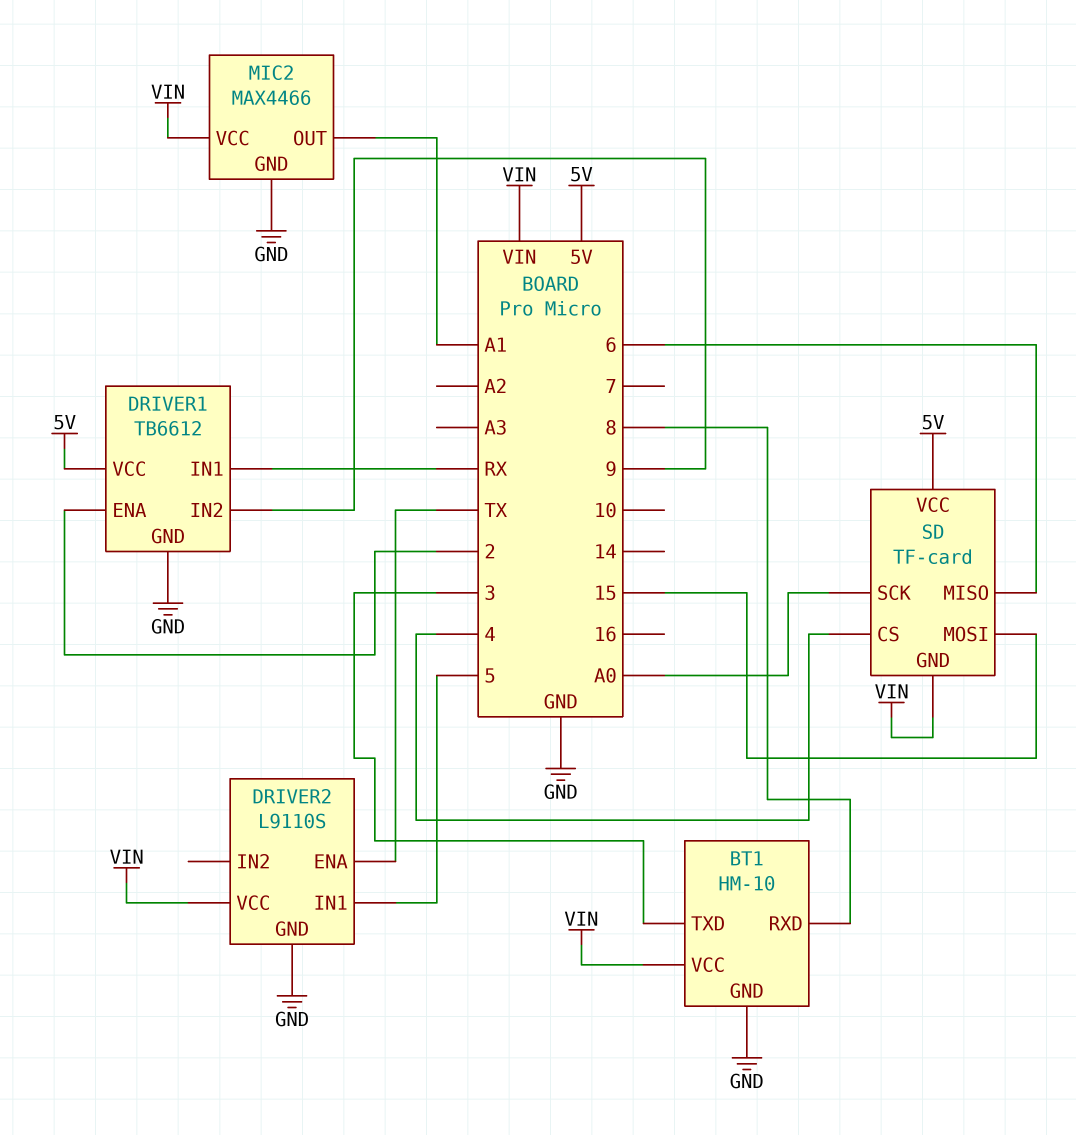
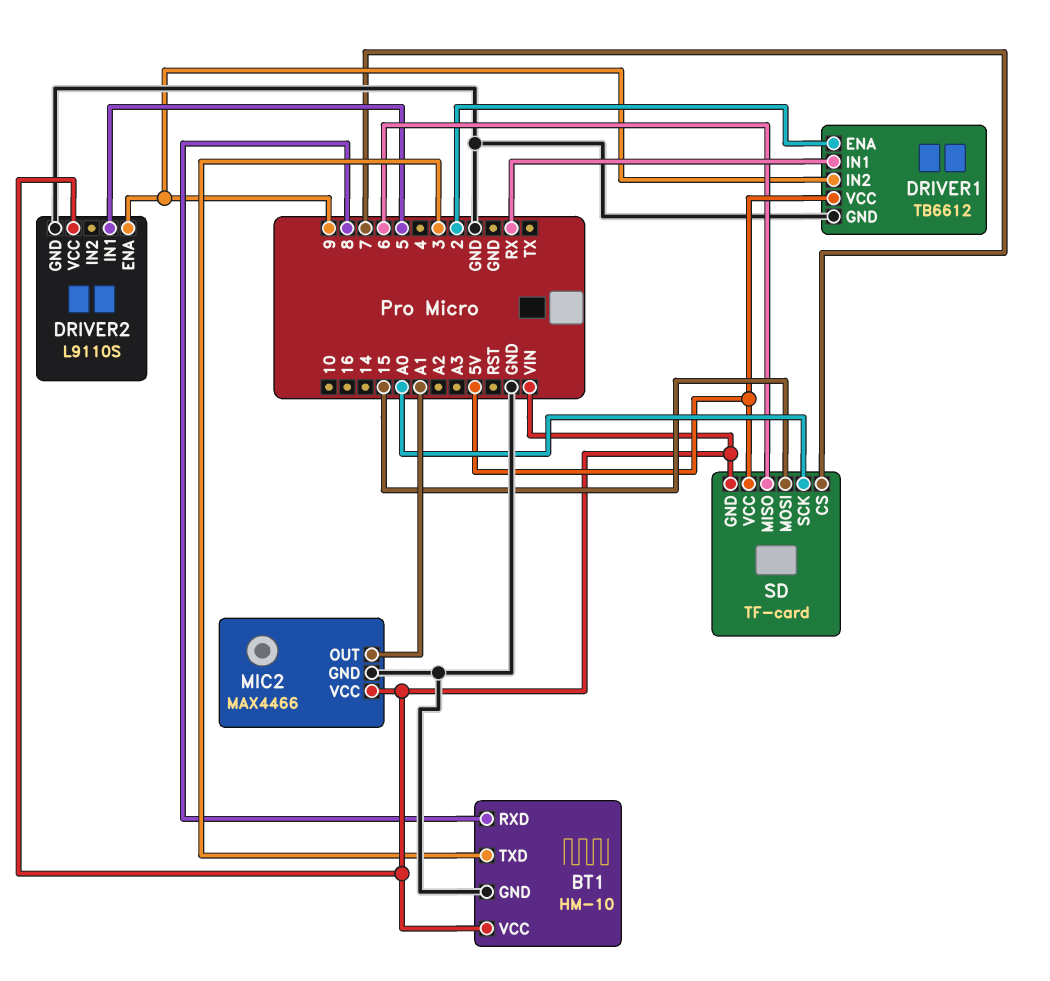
DRIVER2 pin ENA: TX -> 9
SD pin CS: 4 -> 7

